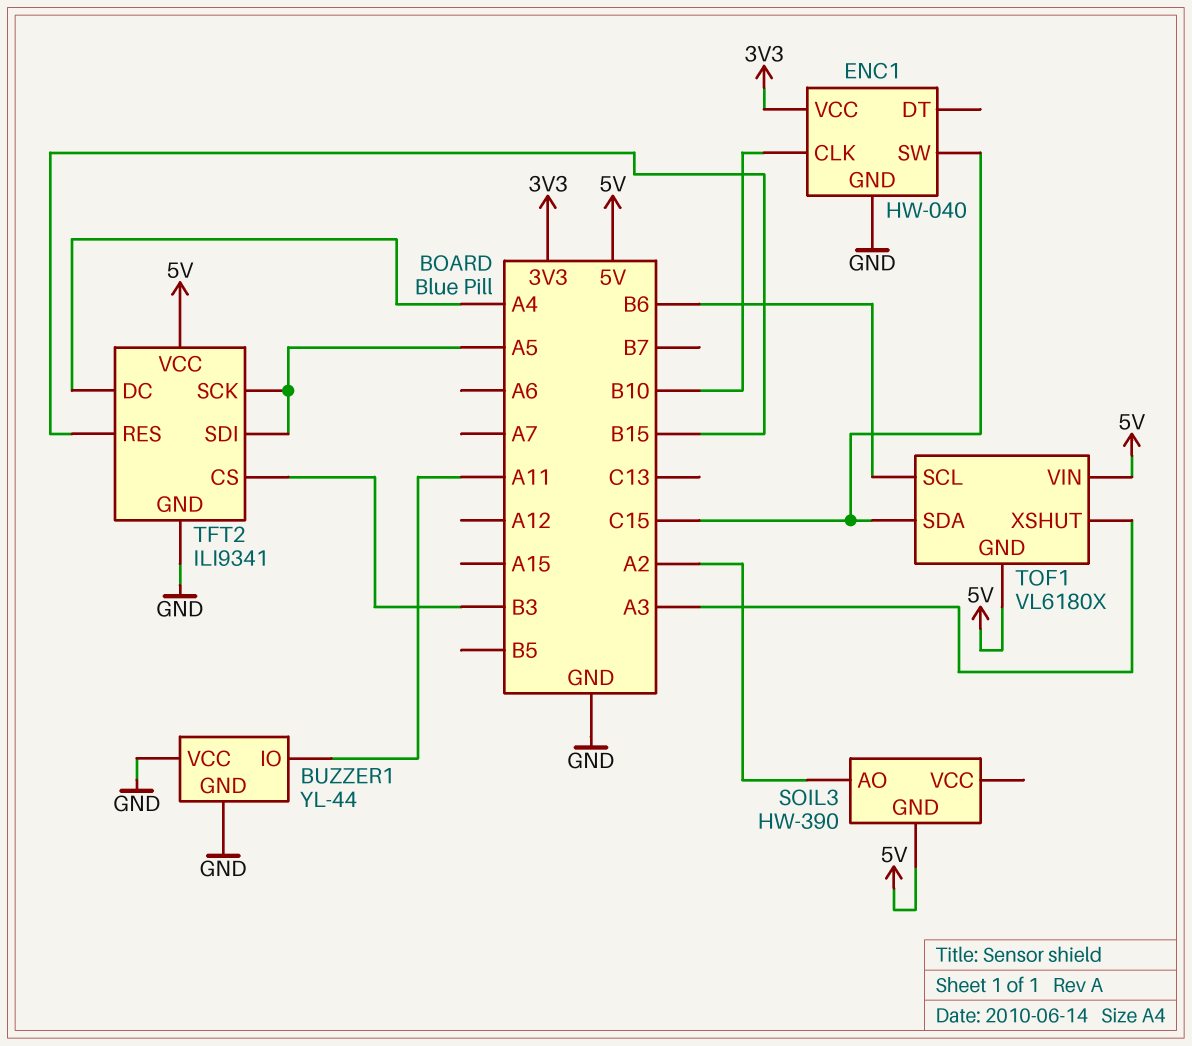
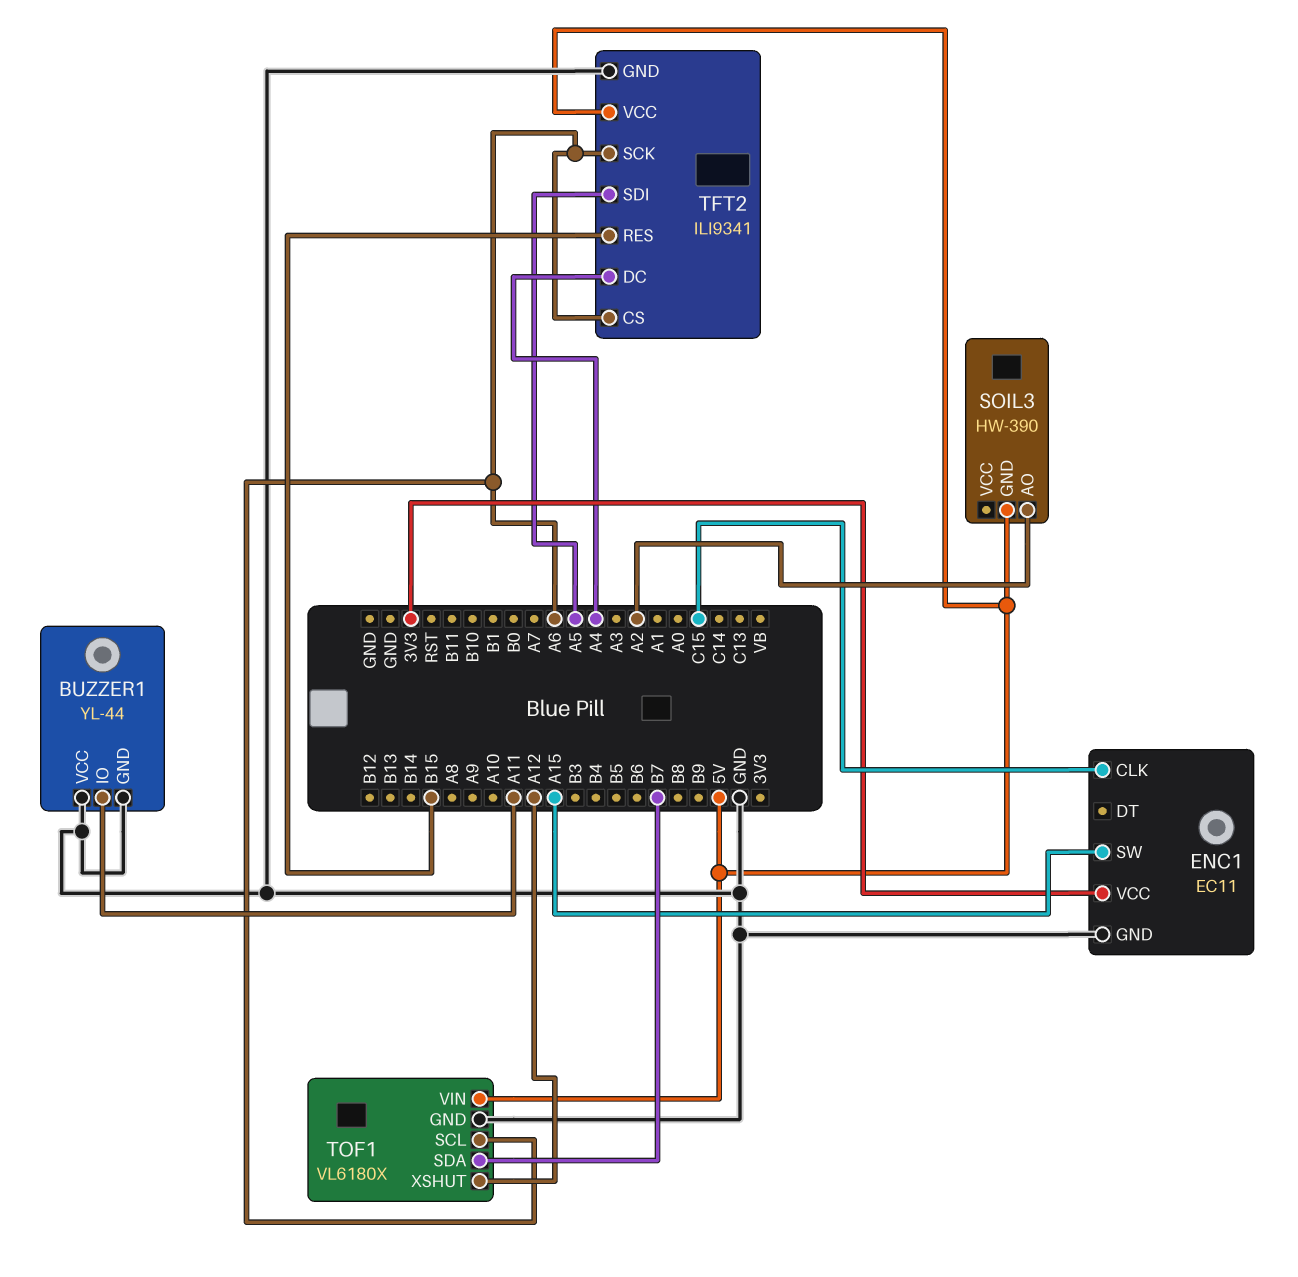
ENC1: HW-040 -> EC11
ENC1 pin CLK: B10 -> C15
ENC1 pin SW: C15 -> A15
TFT2 pin CS: B3 -> A6
TFT2 pin SCK: A5 -> A6
TOF1 pin GND: 5V -> GND
TOF1 pin SCL: B6 -> A6
TOF1 pin SDA: C15 -> B7
TOF1 pin XSHUT: A3 -> A12

